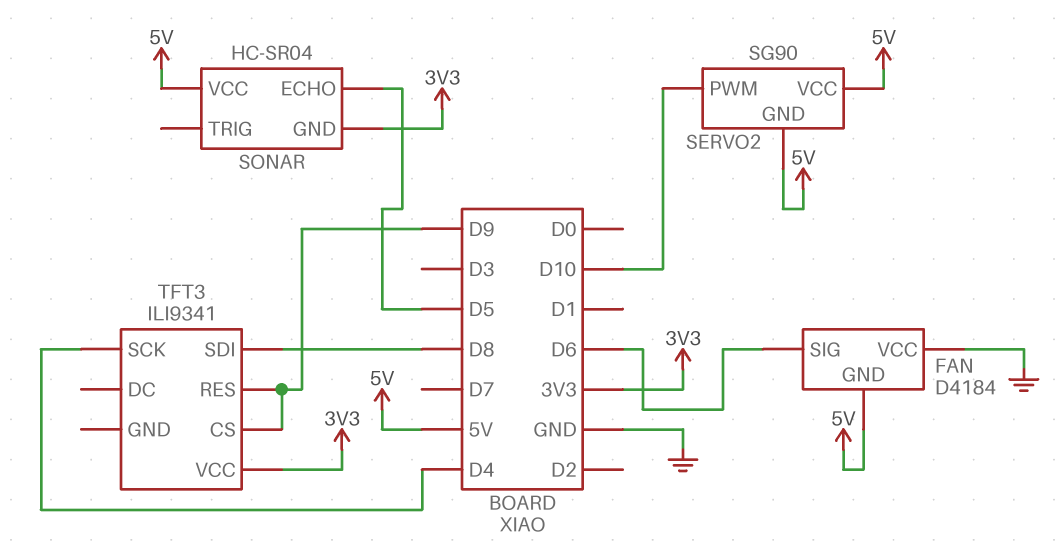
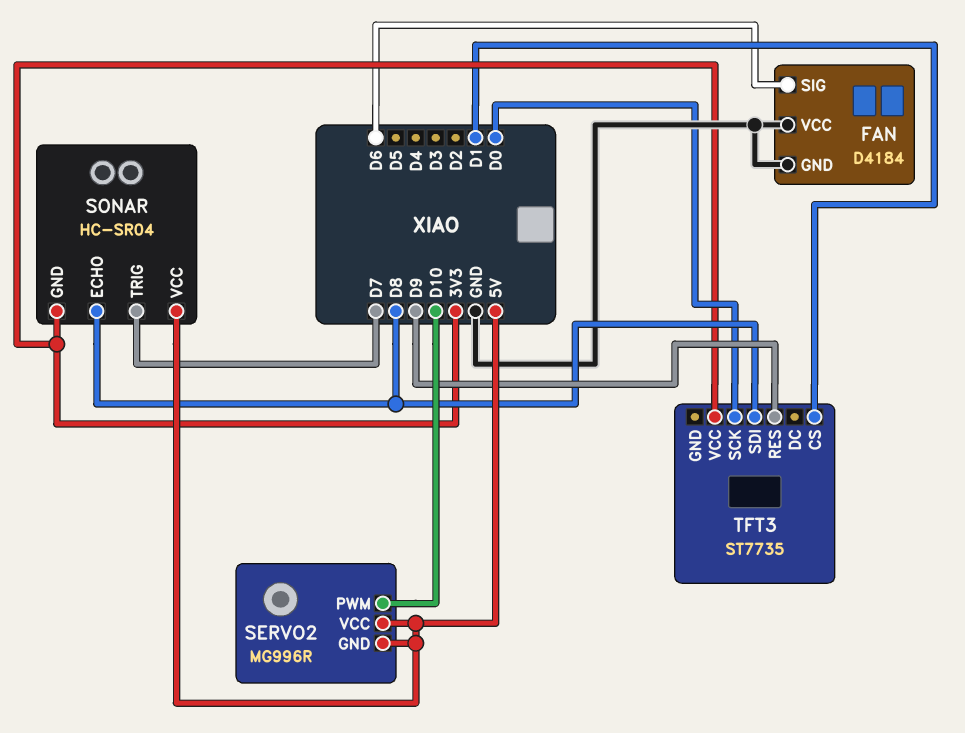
FAN pin GND: 5V -> GND
SERVO2: SG90 -> MG996R
SONAR pin ECHO: D5 -> D8
SONAR pin TRIG: none -> D7
TFT3: ILI9341 -> ST7735
TFT3 pin CS: D9 -> D1
TFT3 pin SCK: D4 -> D0

